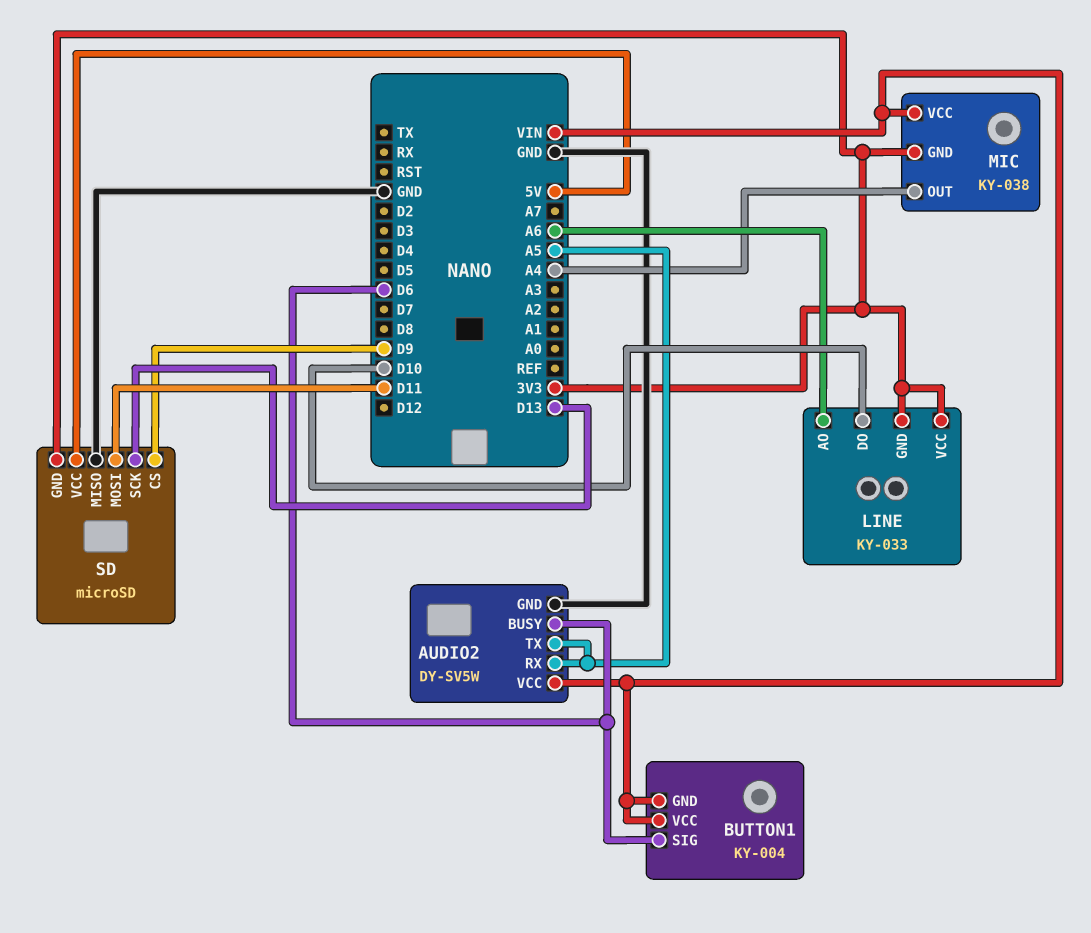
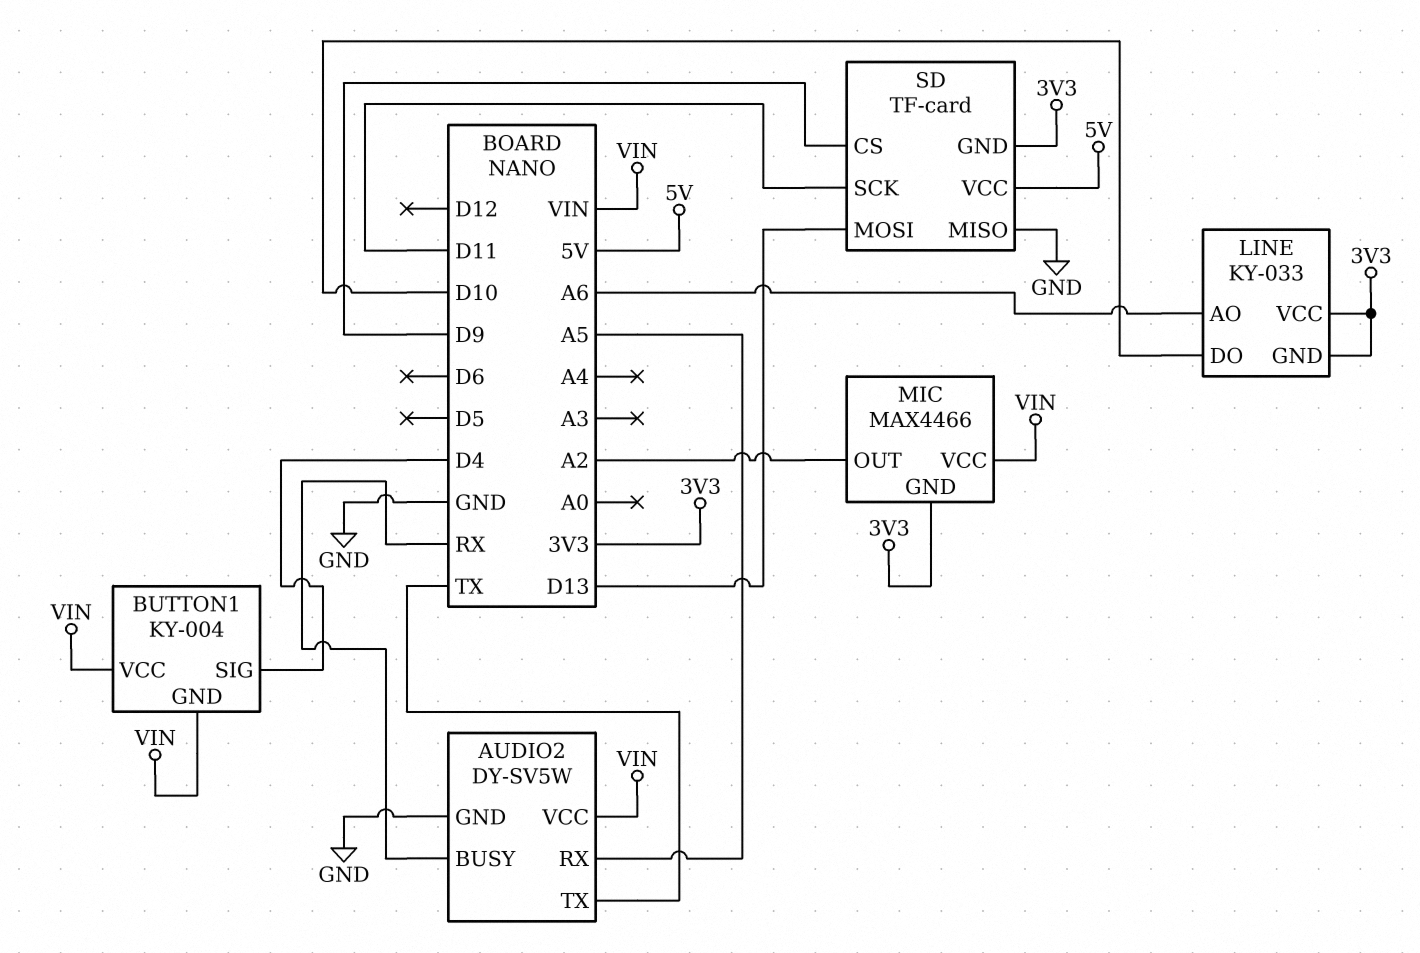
AUDIO2 pin BUSY: D6 -> RX
AUDIO2 pin TX: A5 -> TX
BUTTON1 pin SIG: D6 -> D4
MIC: KY-038 -> MAX4466
MIC pin OUT: A4 -> A2
SD: microSD -> TF-card
SD pin MOSI: D11 -> D13
SD pin SCK: D13 -> D11

